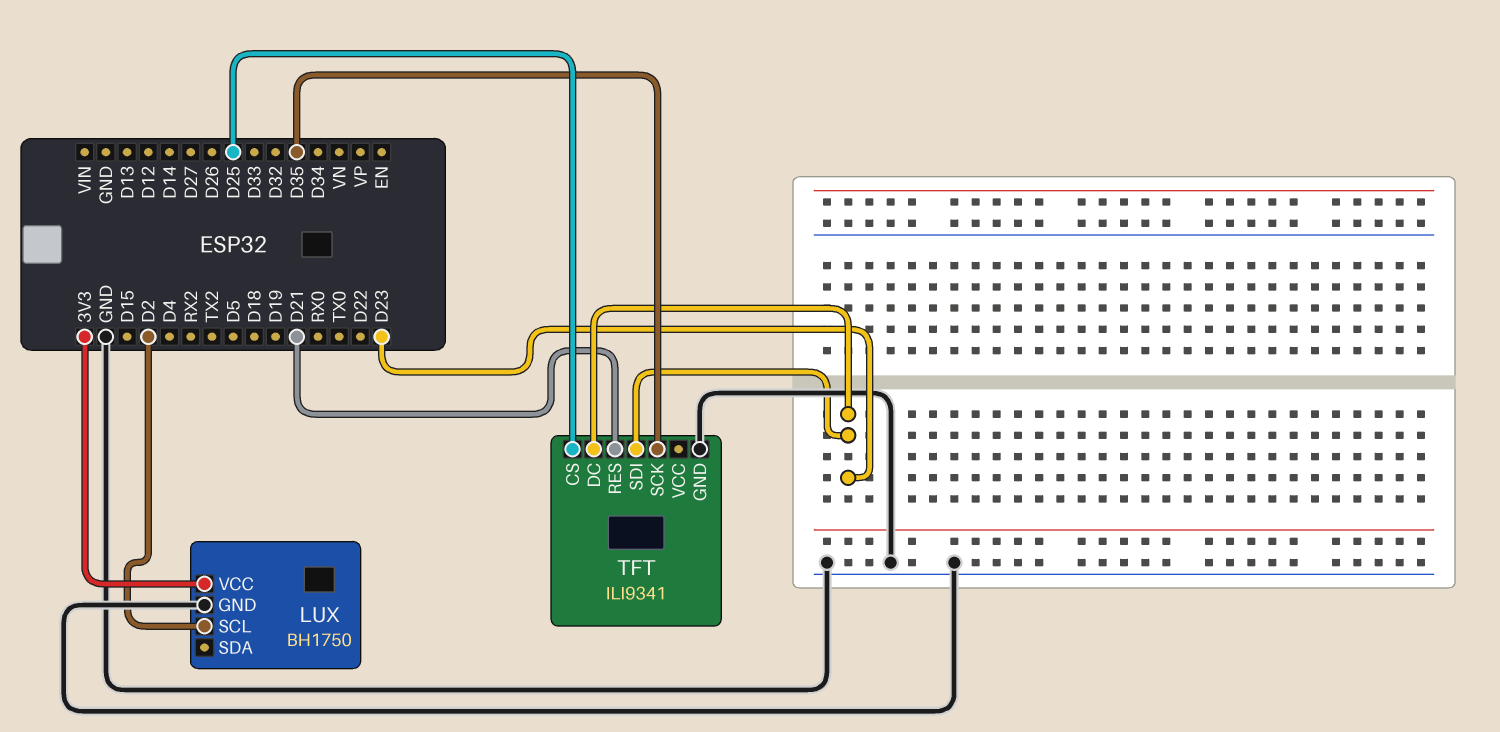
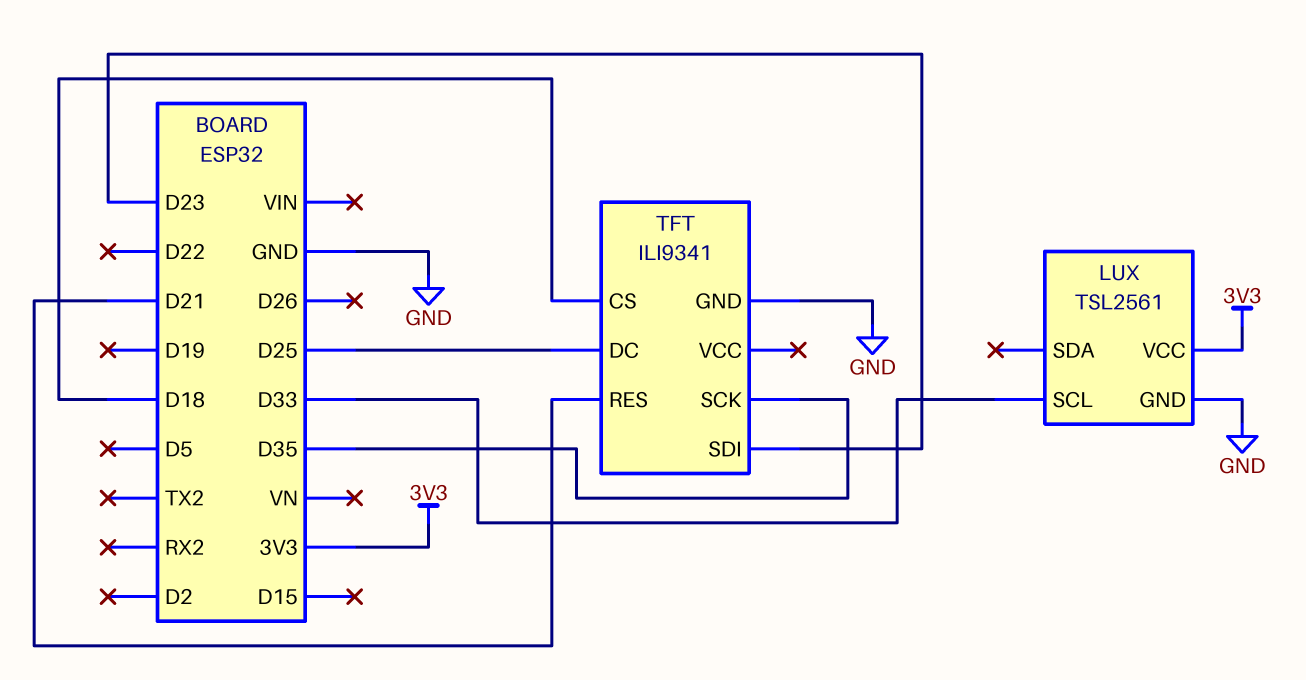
LUX: BH1750 -> TSL2561
LUX pin SCL: D2 -> D33
TFT pin CS: D25 -> D18
TFT pin DC: D23 -> D25

